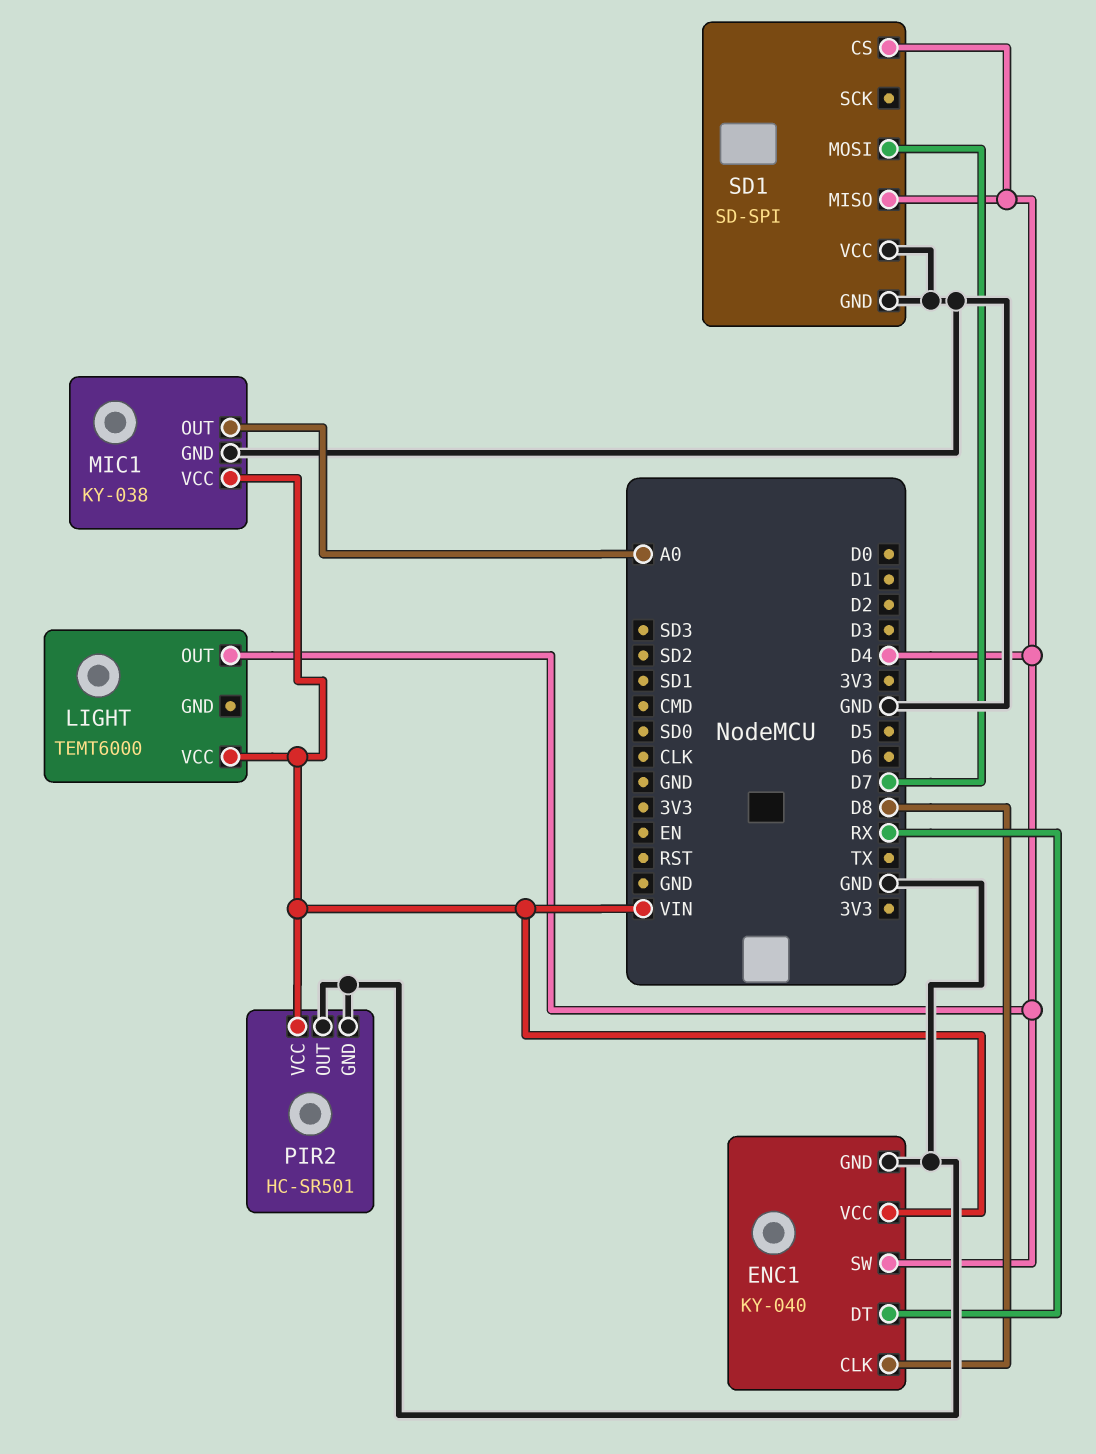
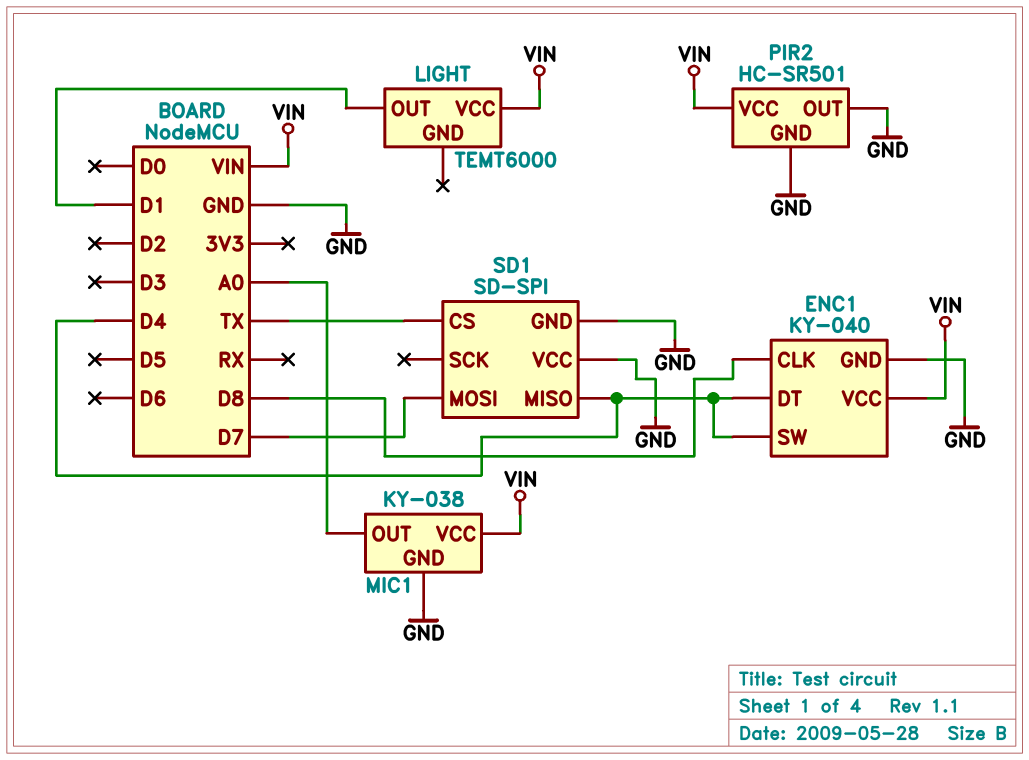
ENC1 pin DT: RX -> D4
LIGHT pin OUT: D4 -> D1
SD1 pin CS: D4 -> TX

